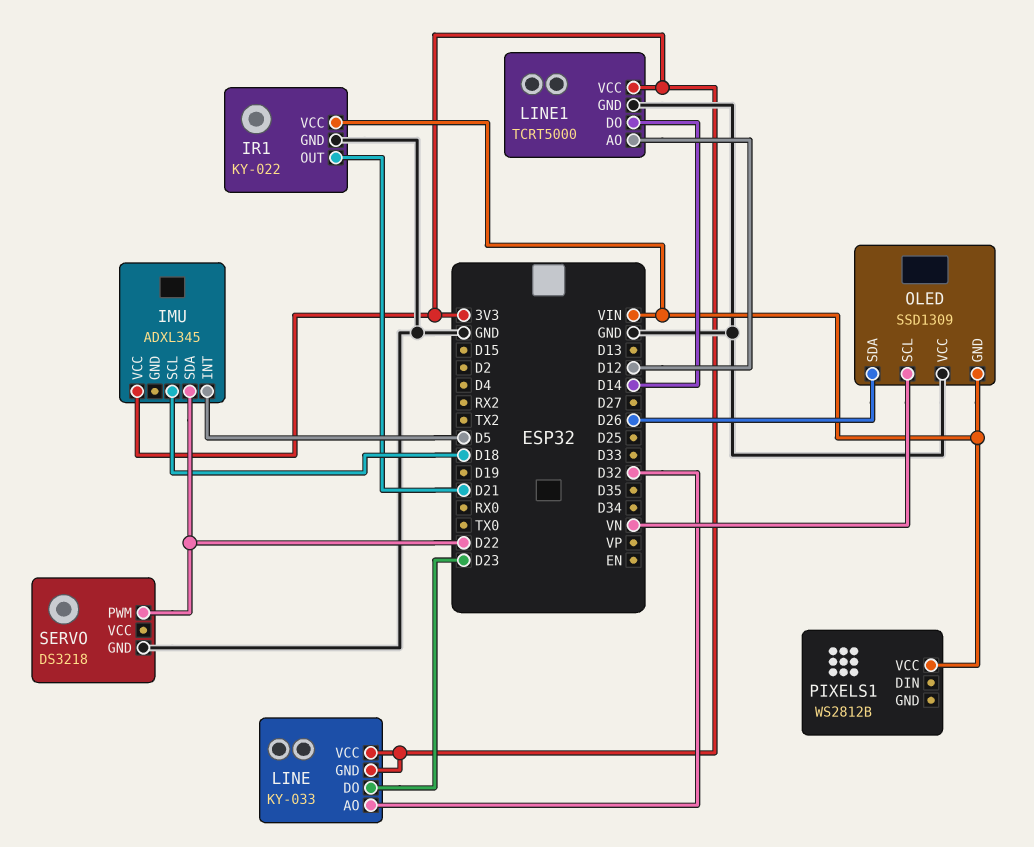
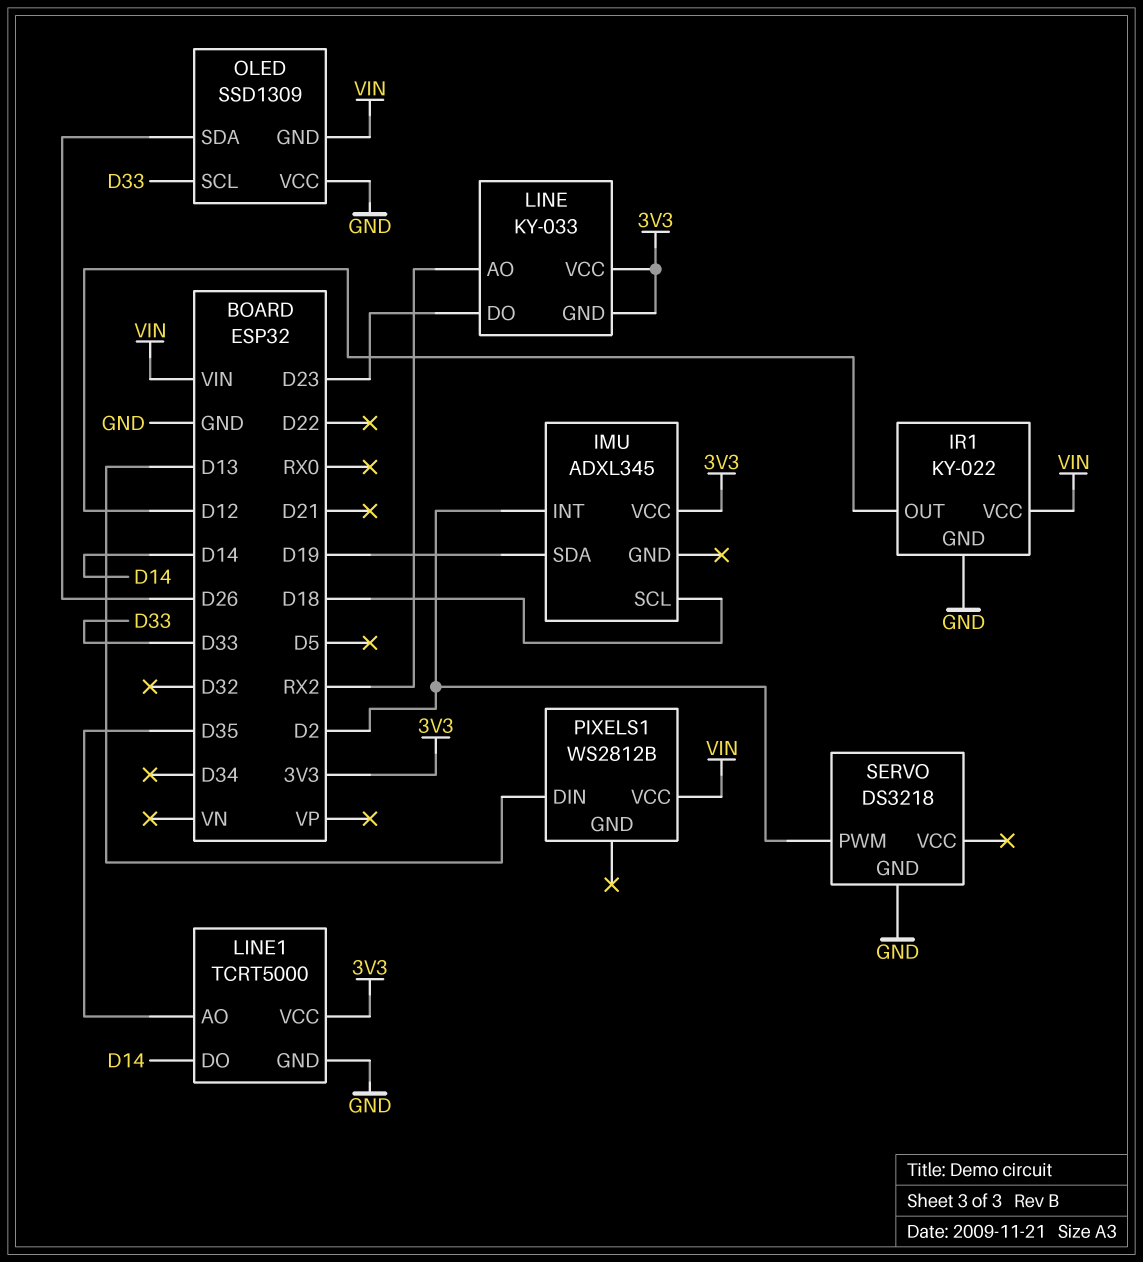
IMU pin INT: D5 -> D2
IMU pin SDA: D22 -> D19
IR1 pin OUT: D21 -> D12
LINE pin AO: D32 -> RX2
LINE1 pin AO: D12 -> D35
OLED pin SCL: VN -> D33
PIXELS1 pin DIN: none -> D13
SERVO pin PWM: D22 -> D2

